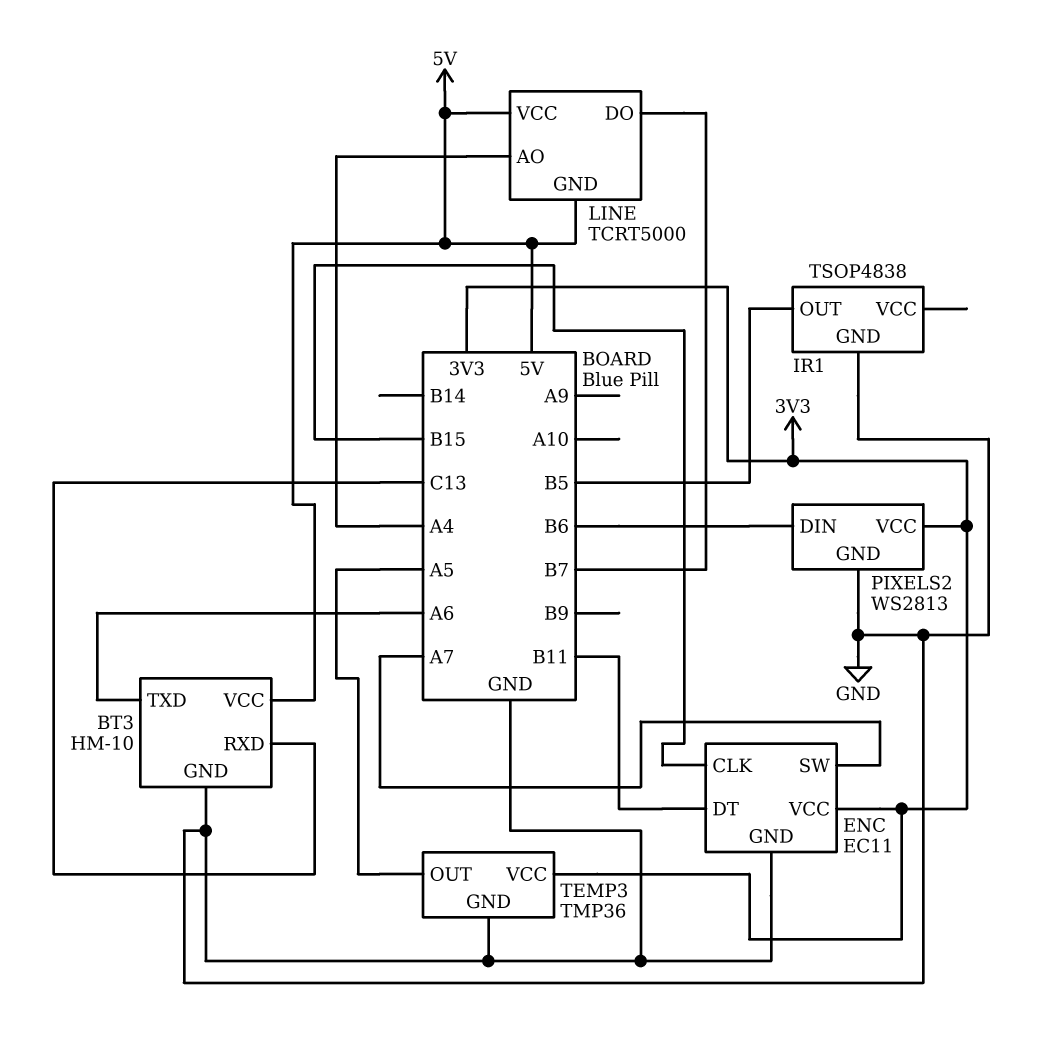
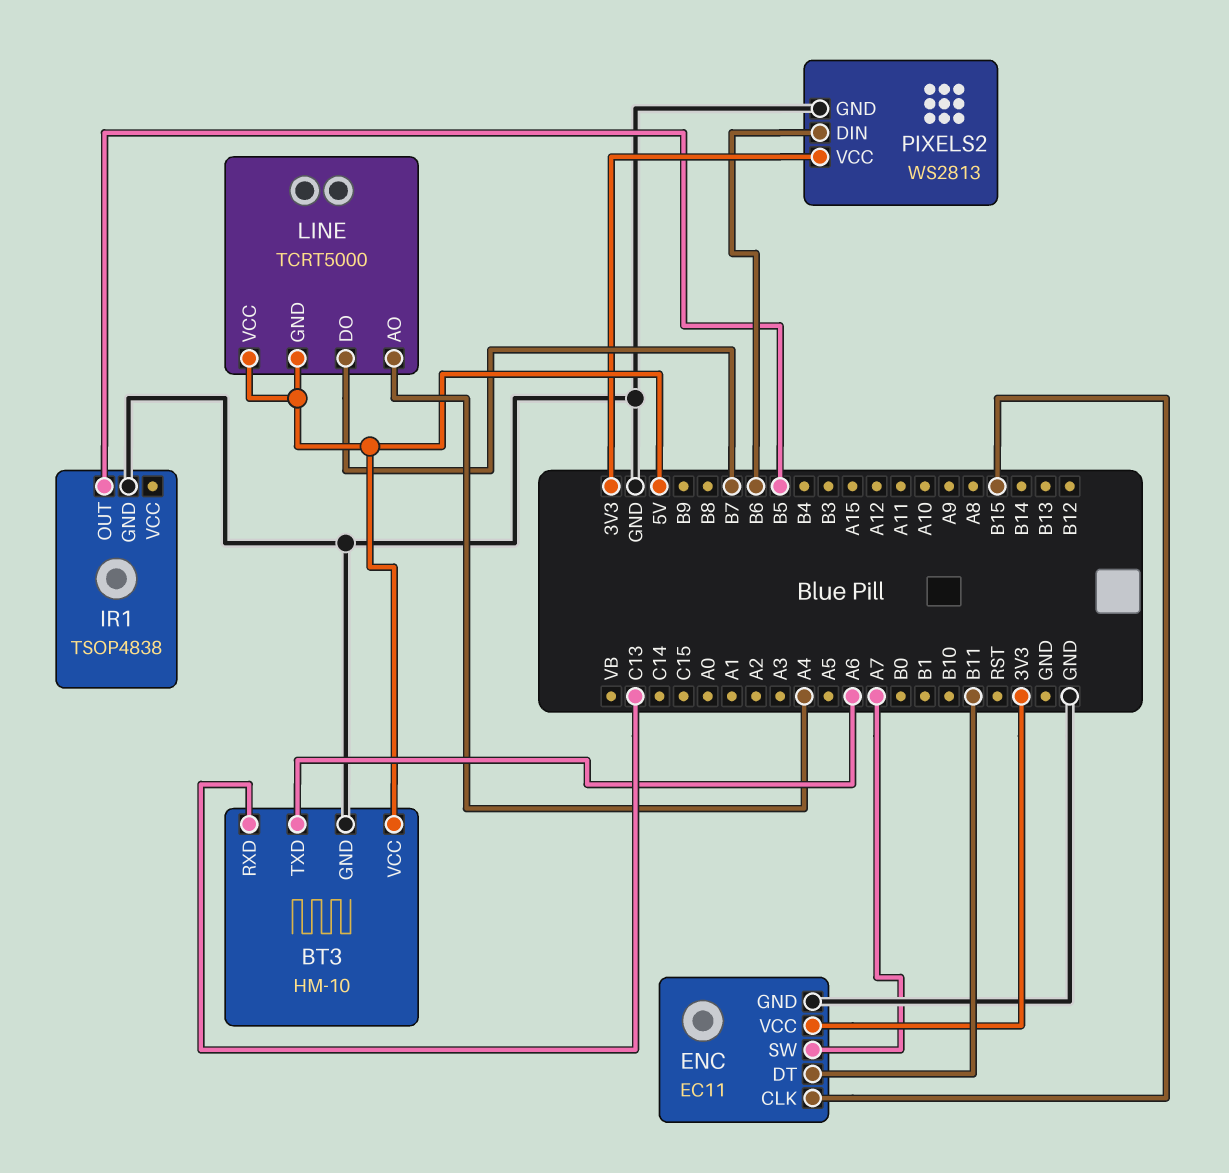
TEMP3: TMP36 -> none
TEMP3 pin GND: GND -> none
TEMP3 pin OUT: A5 -> none
TEMP3 pin VCC: 3V3 -> none

